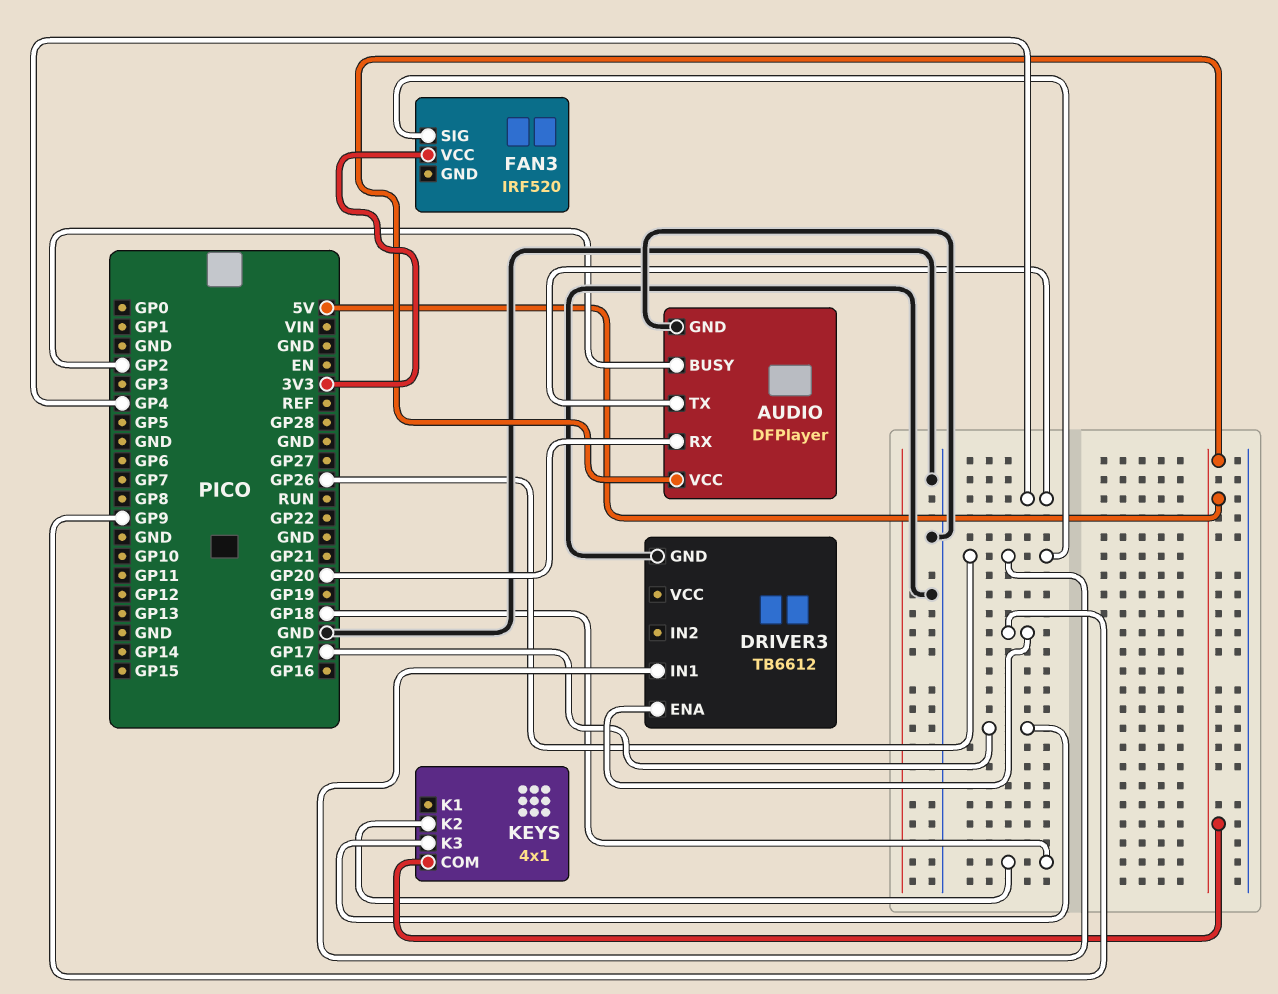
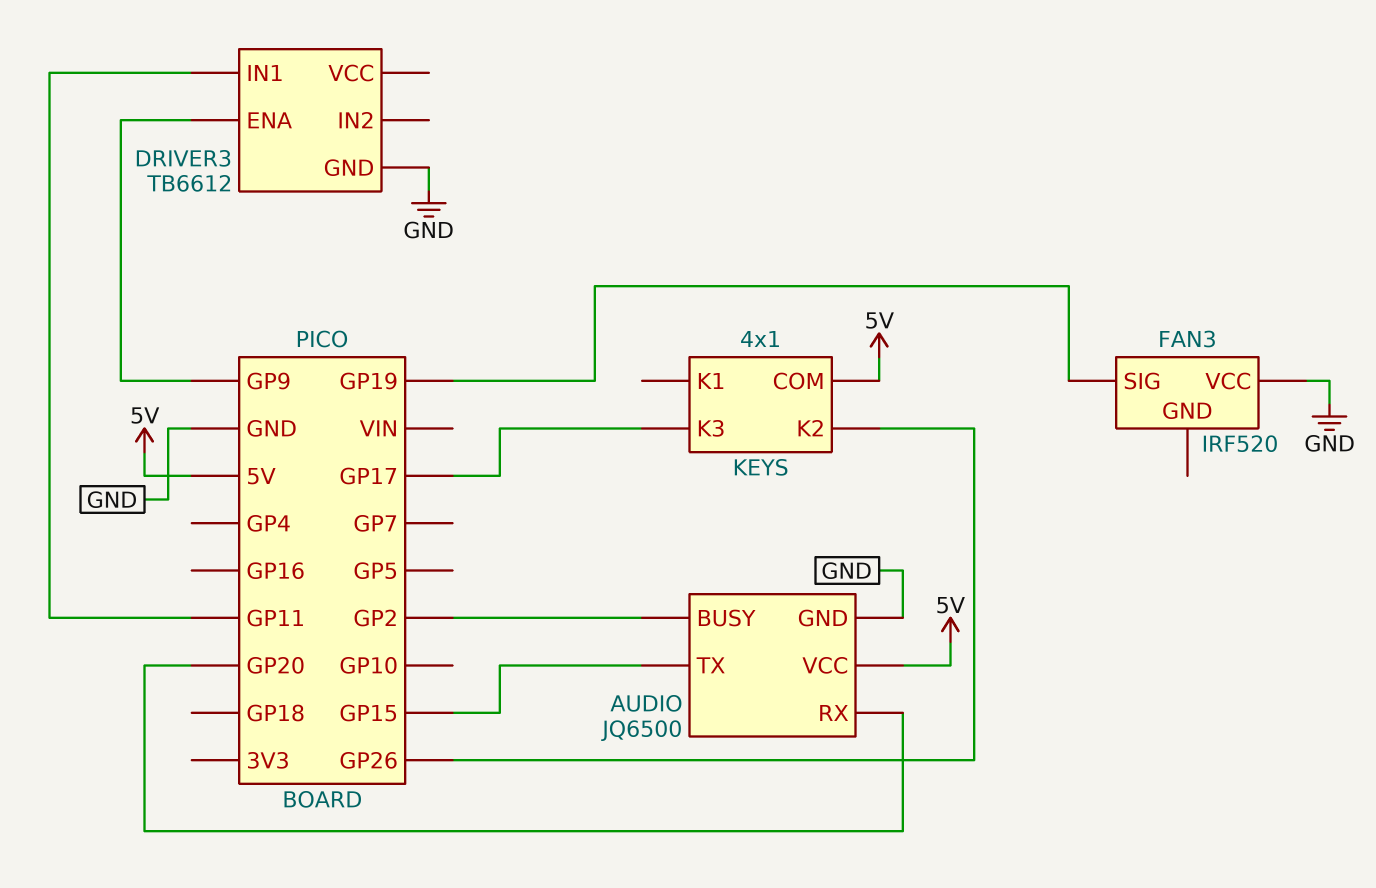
AUDIO: DFPlayer -> JQ6500
AUDIO pin TX: GP4 -> GP15
DRIVER3 pin IN1: GP26 -> GP11
FAN3 pin SIG: GP26 -> GP19
FAN3 pin VCC: 3V3 -> GND
KEYS pin K2: GP18 -> GP26

